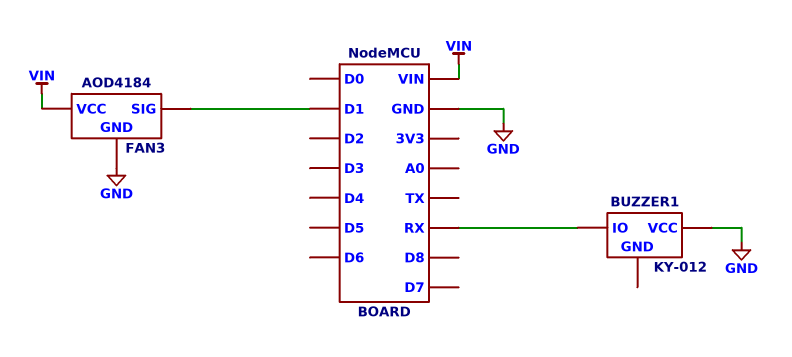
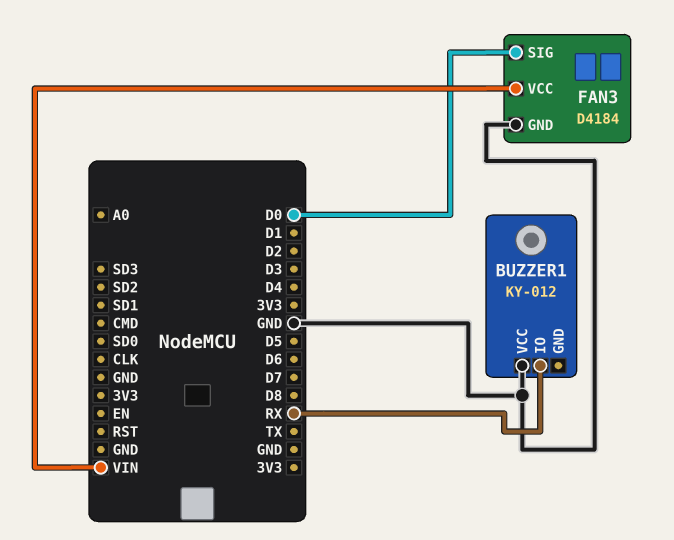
FAN3: AOD4184 -> D4184
FAN3 pin SIG: D1 -> D0

